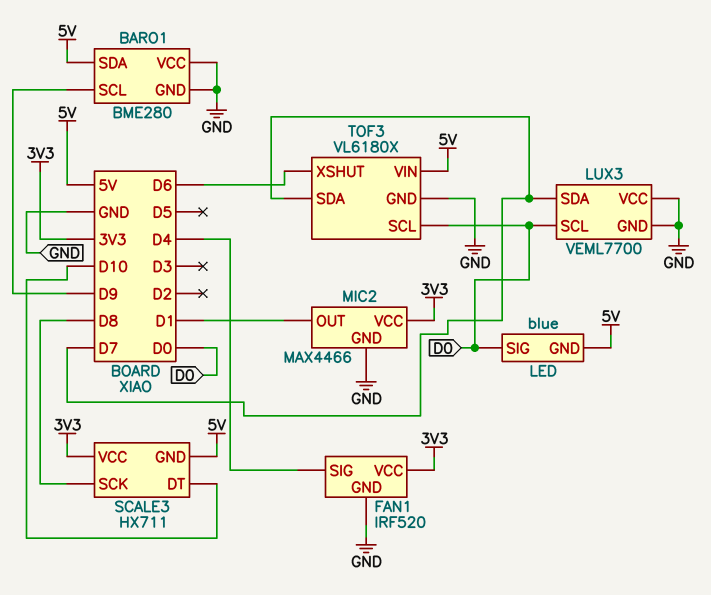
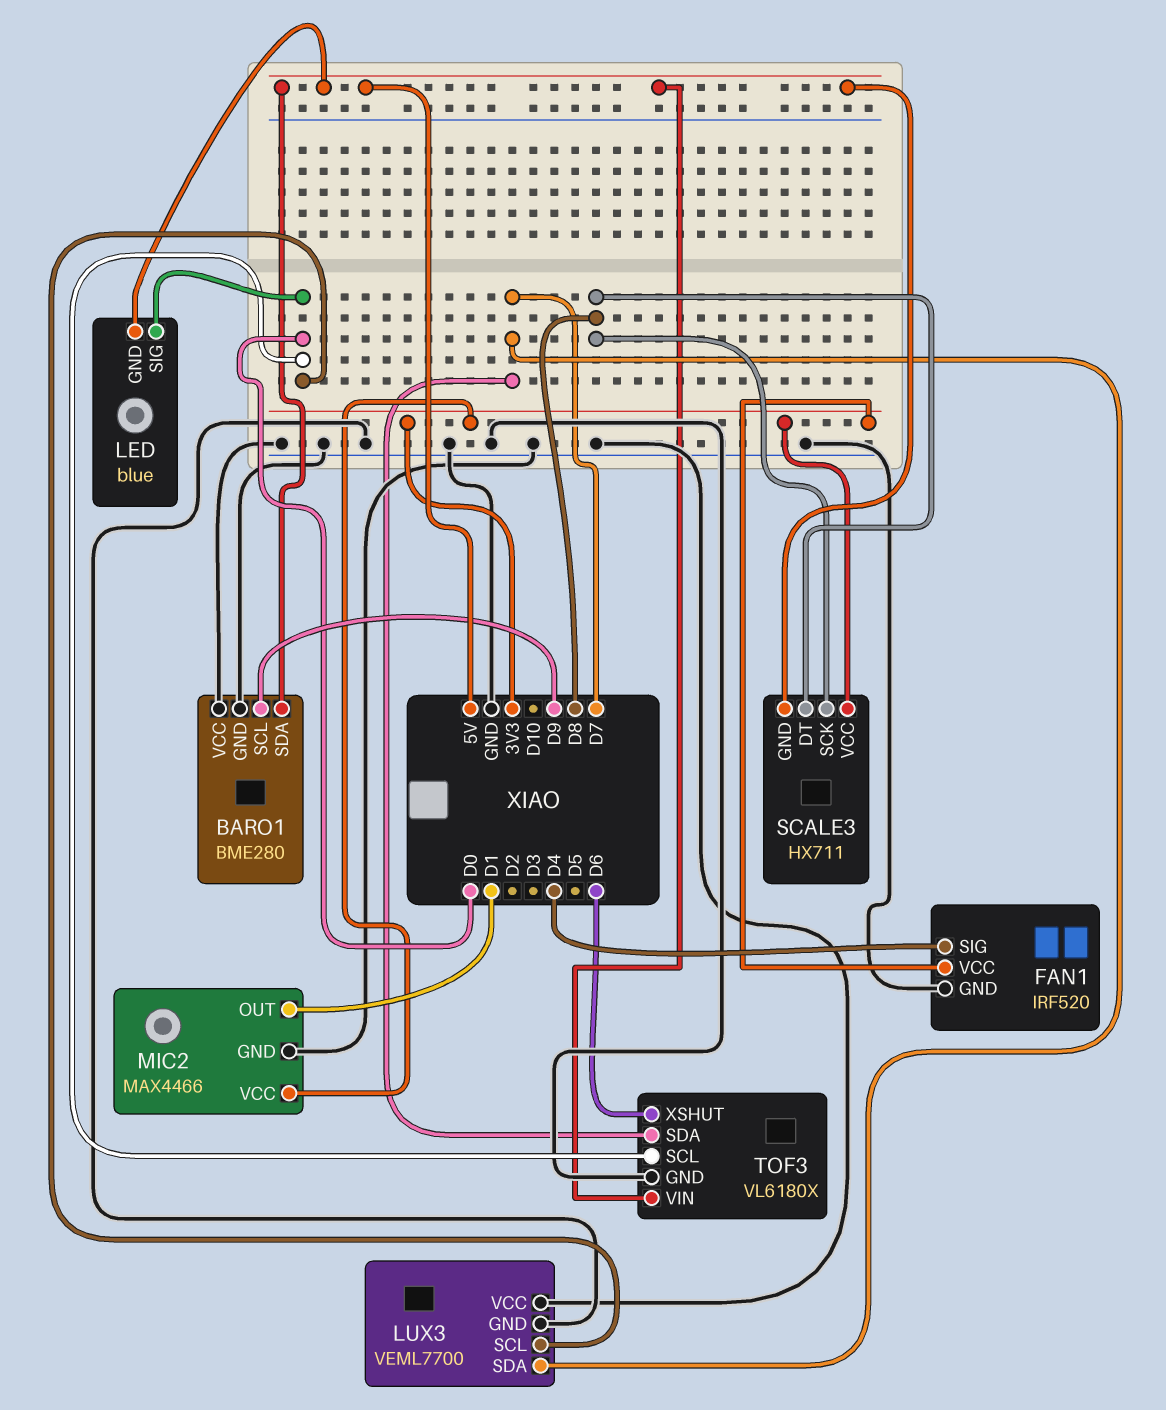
SCALE3 pin DT: D10 -> D8

